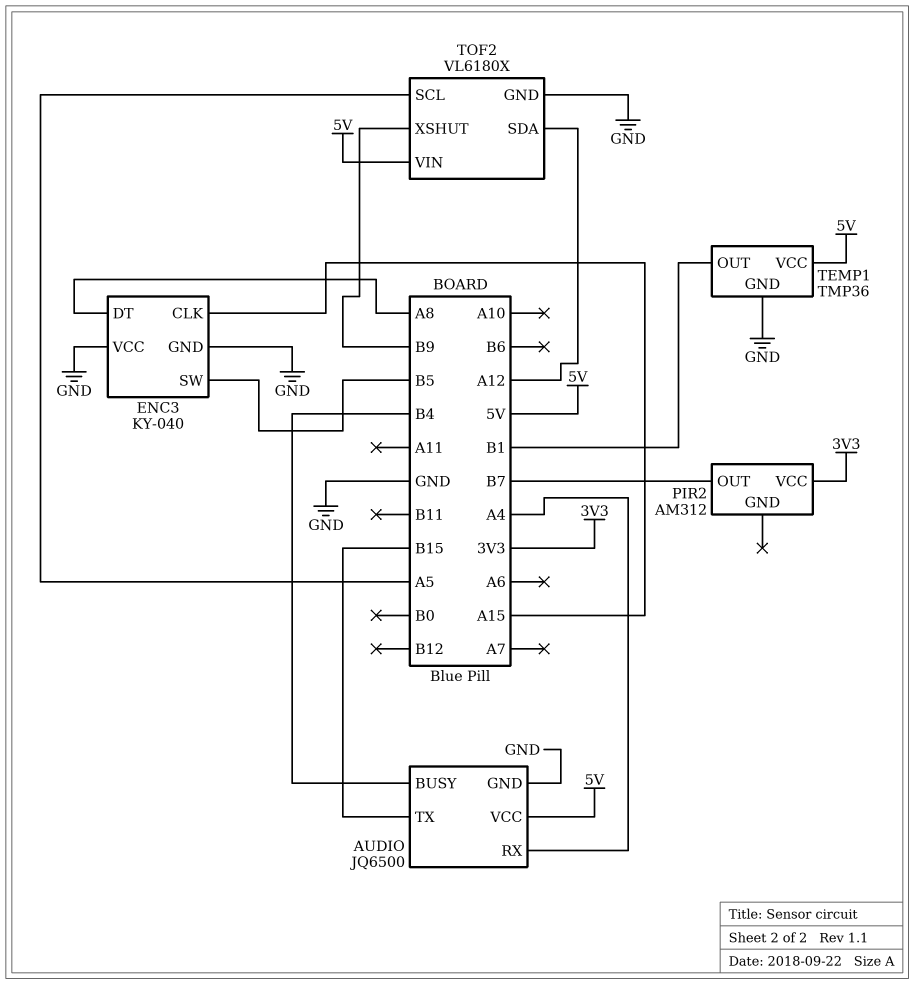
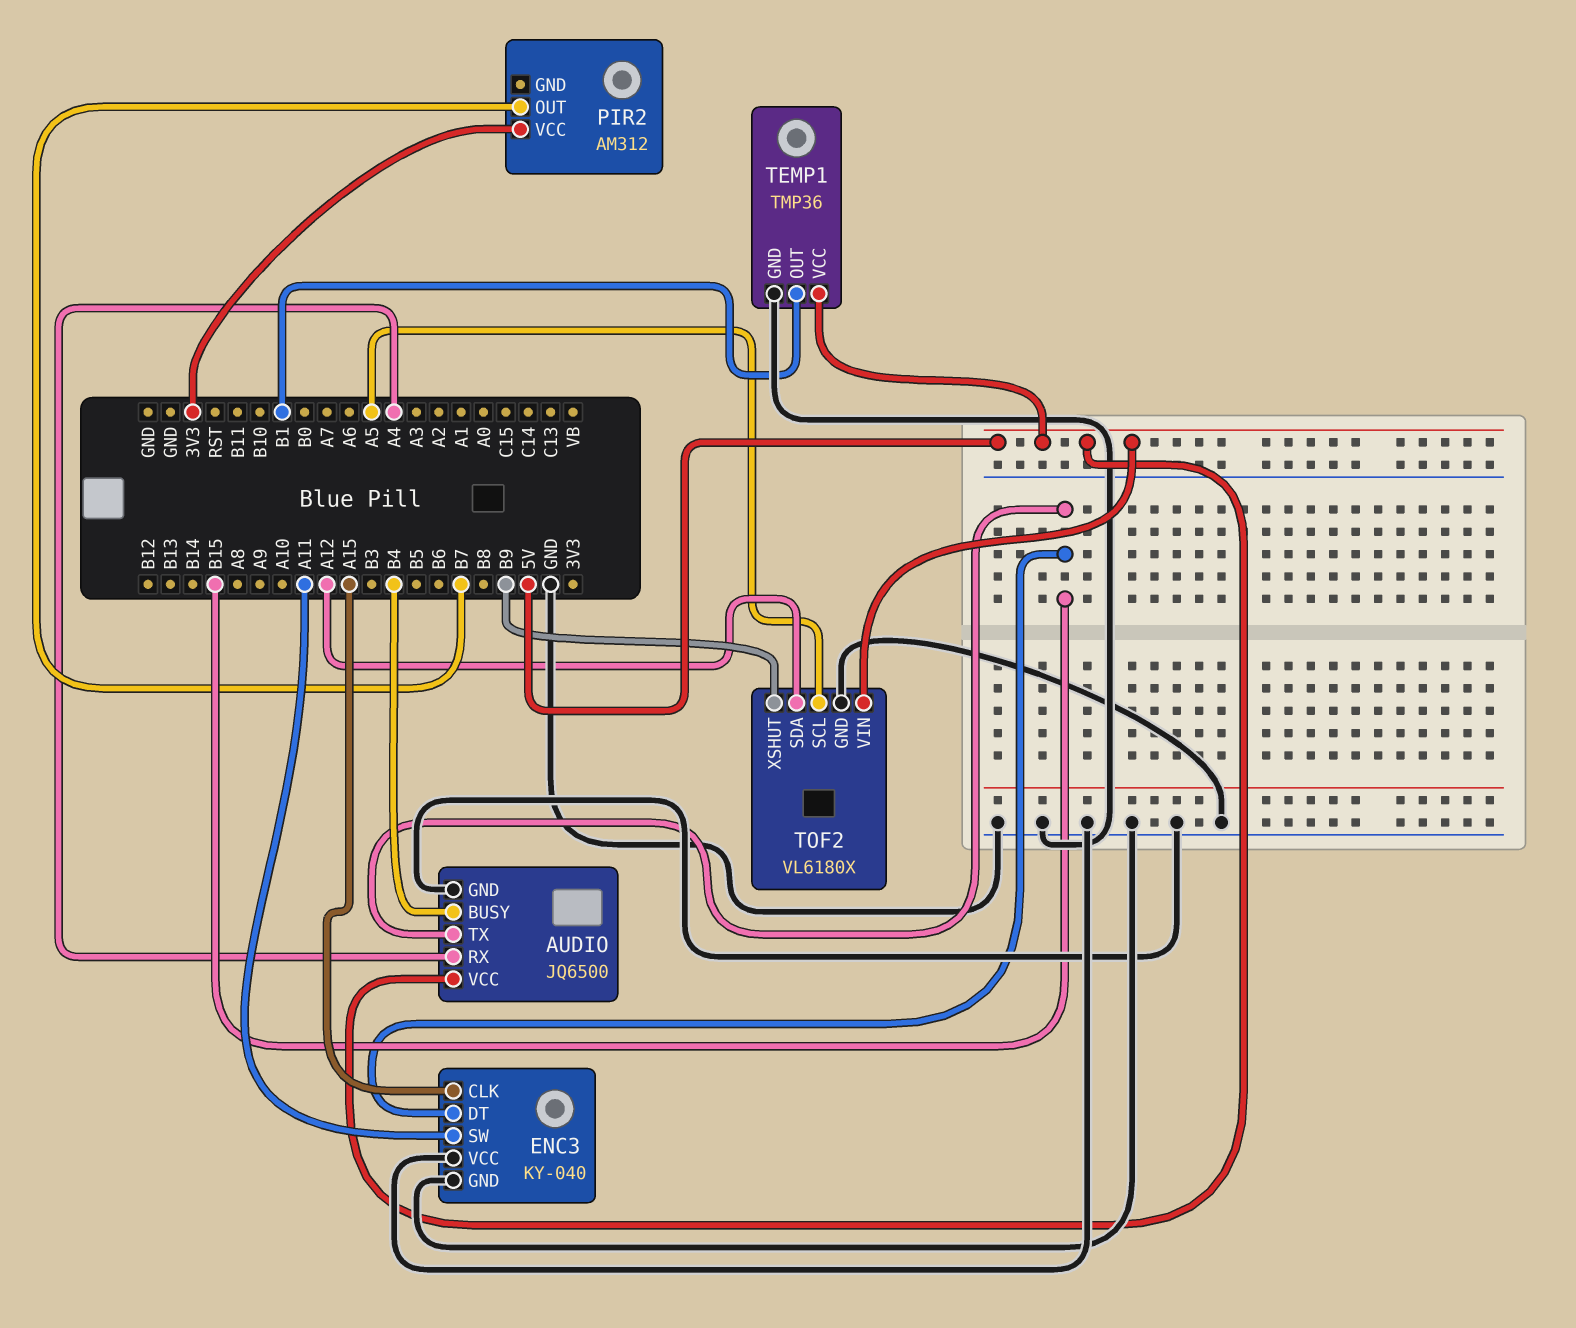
ENC3 pin DT: A8 -> B15
ENC3 pin SW: B5 -> A11

